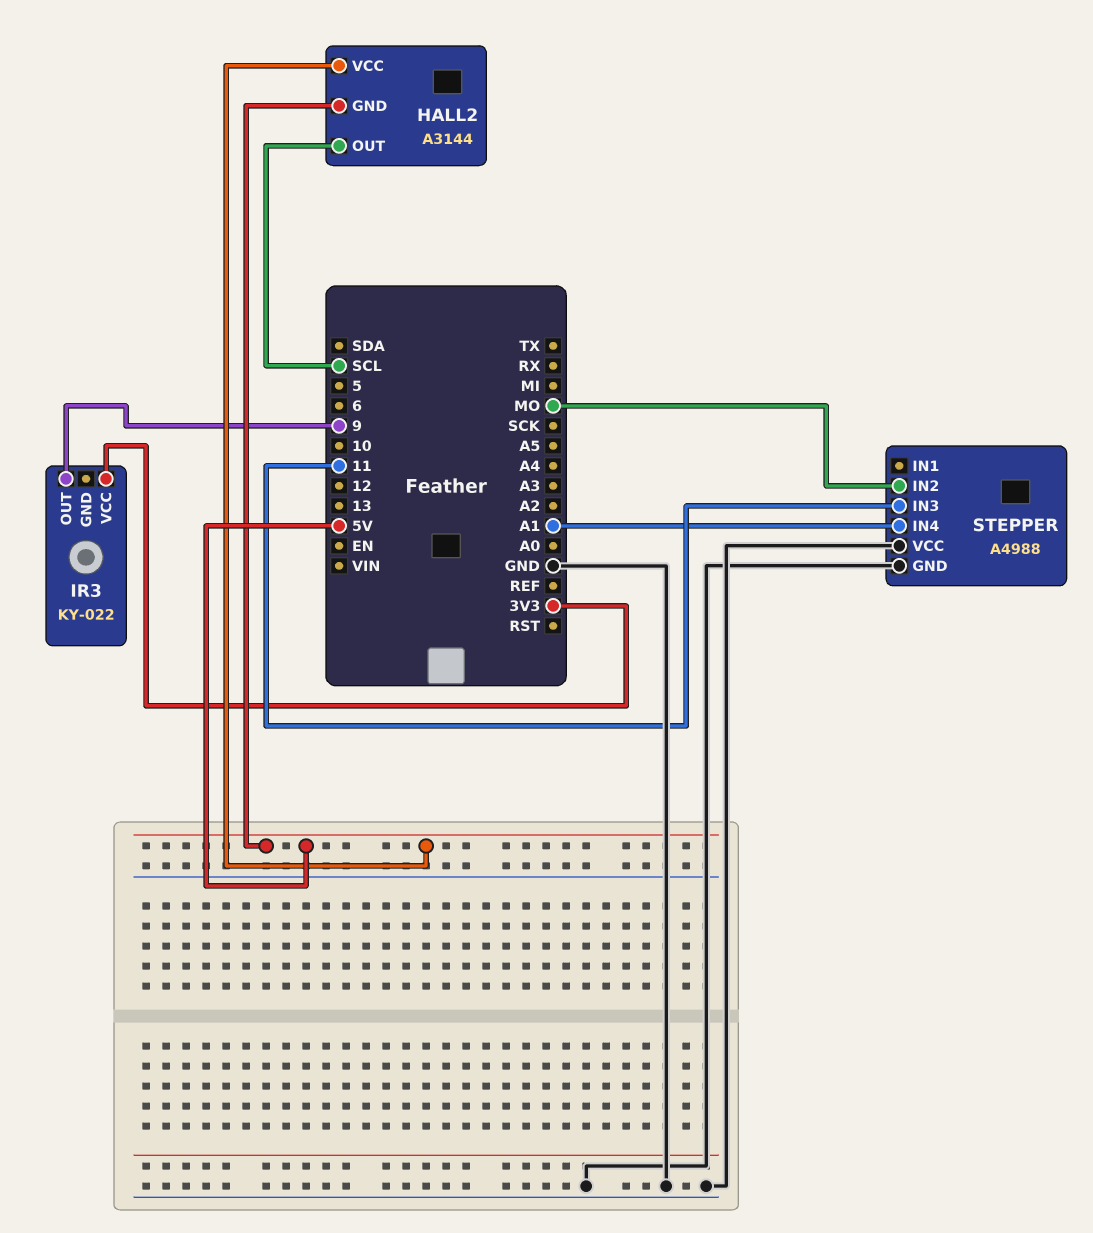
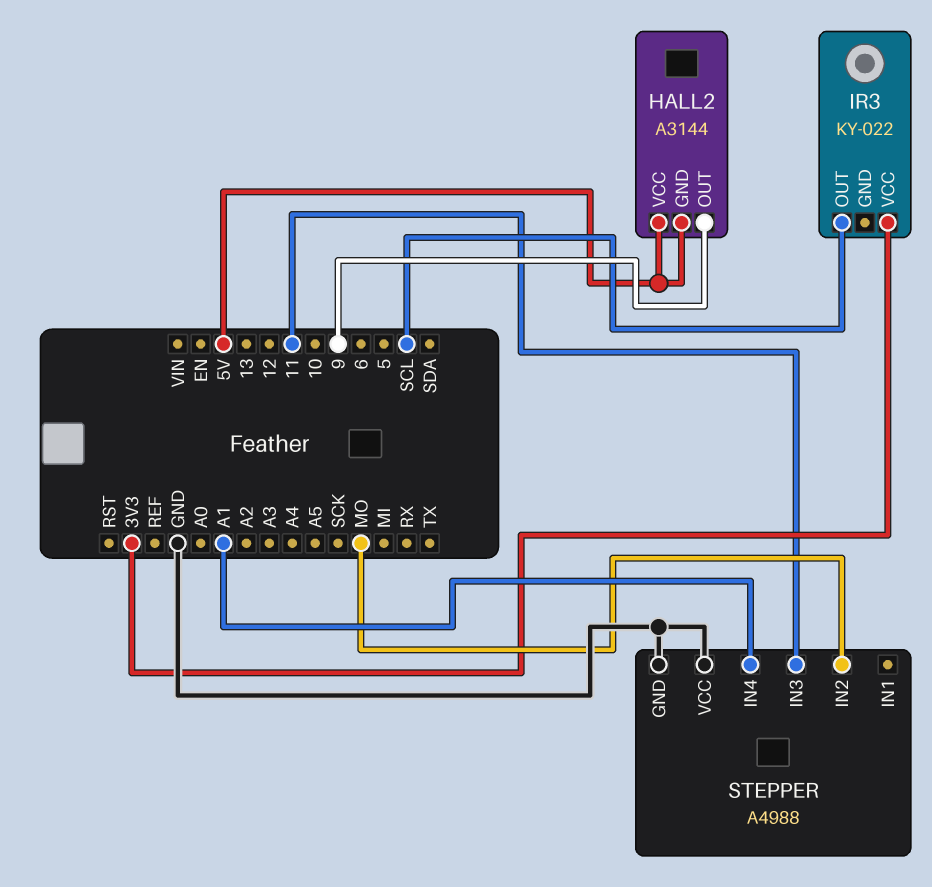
HALL2 pin OUT: SCL -> 9
IR3 pin OUT: 9 -> SCL

